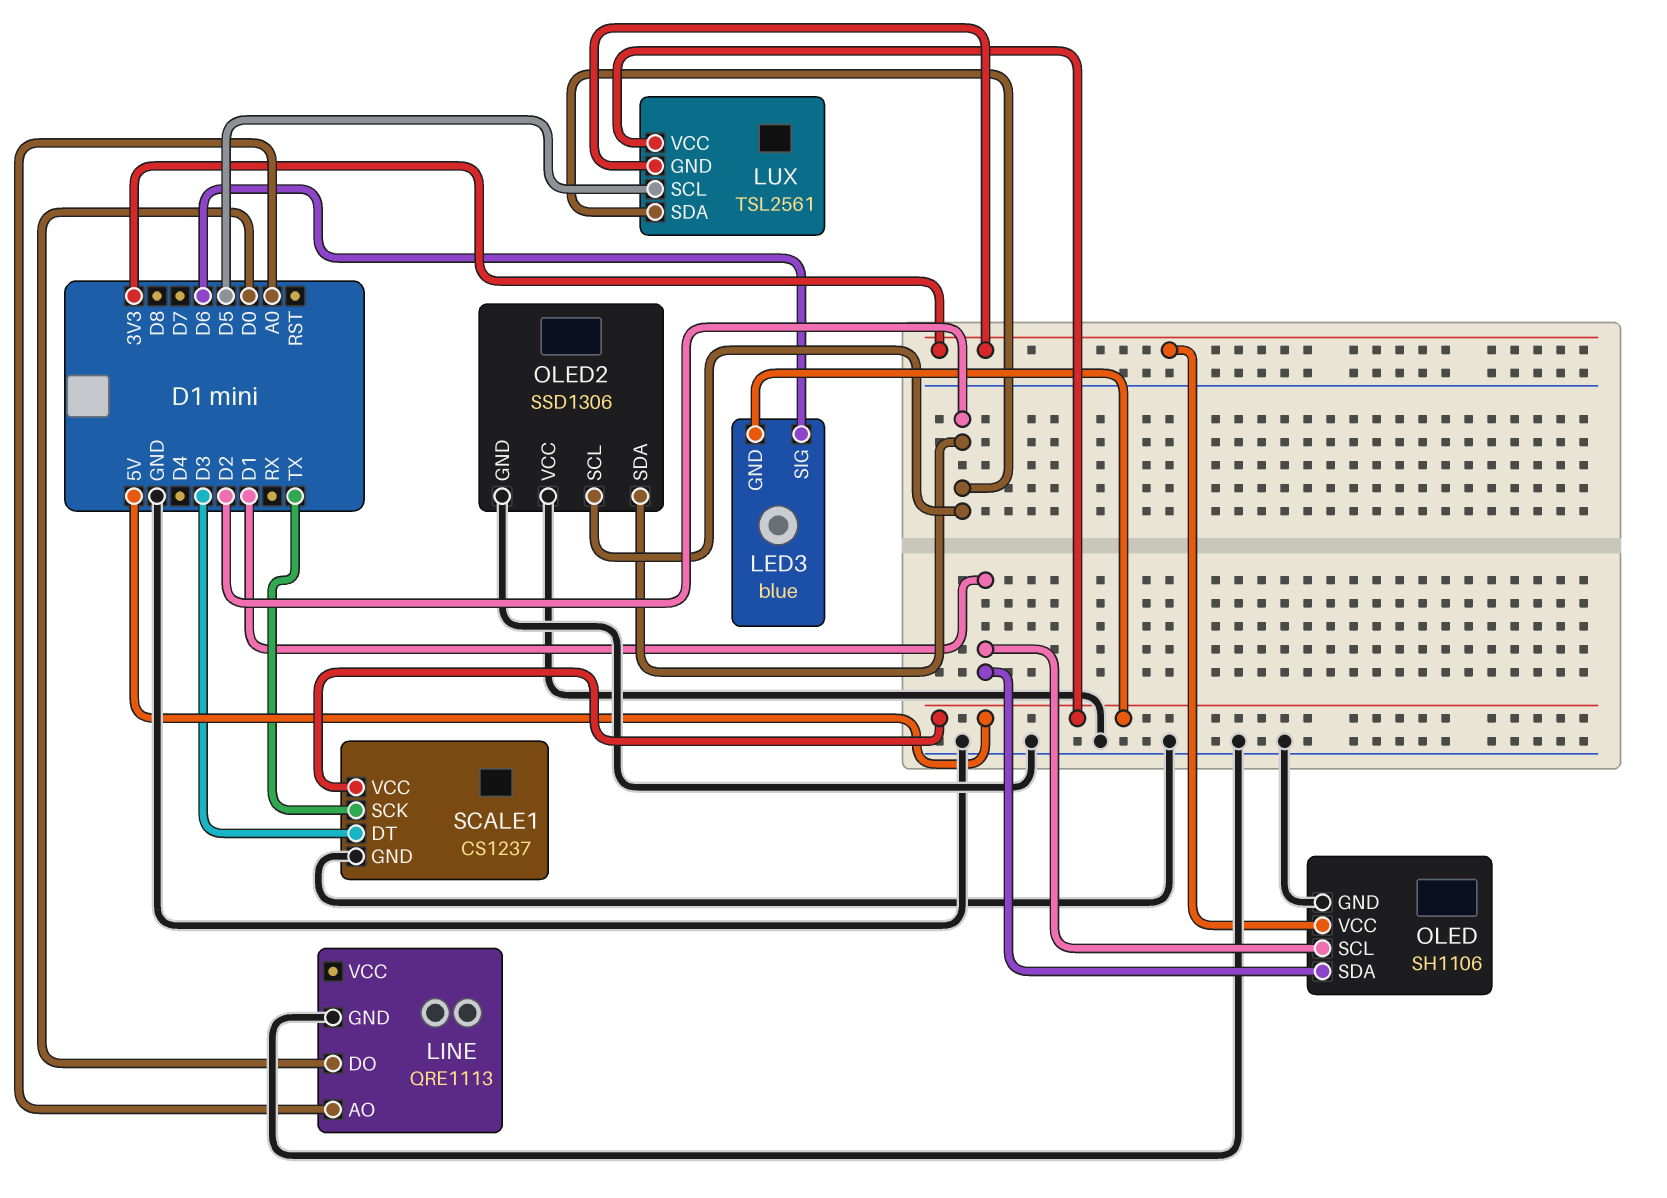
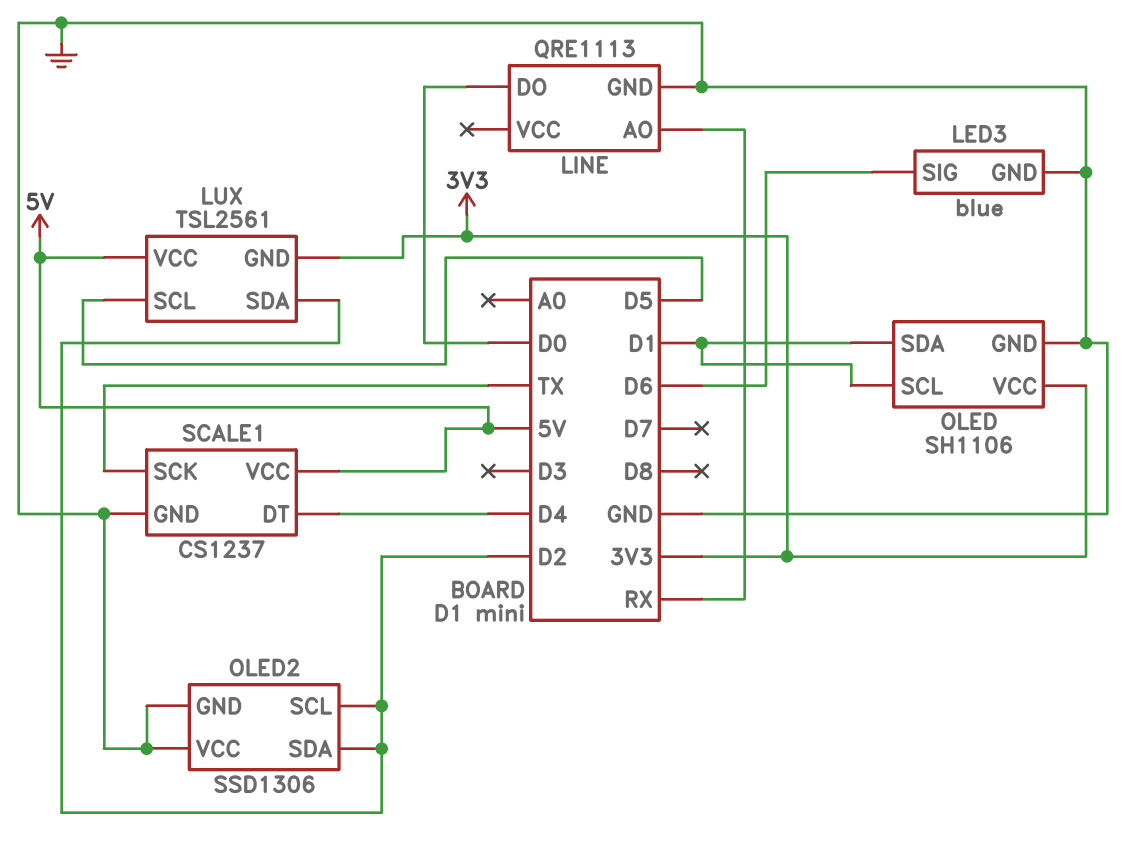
LED3 pin GND: 5V -> GND
LINE pin AO: A0 -> RX
SCALE1 pin DT: D3 -> D4

